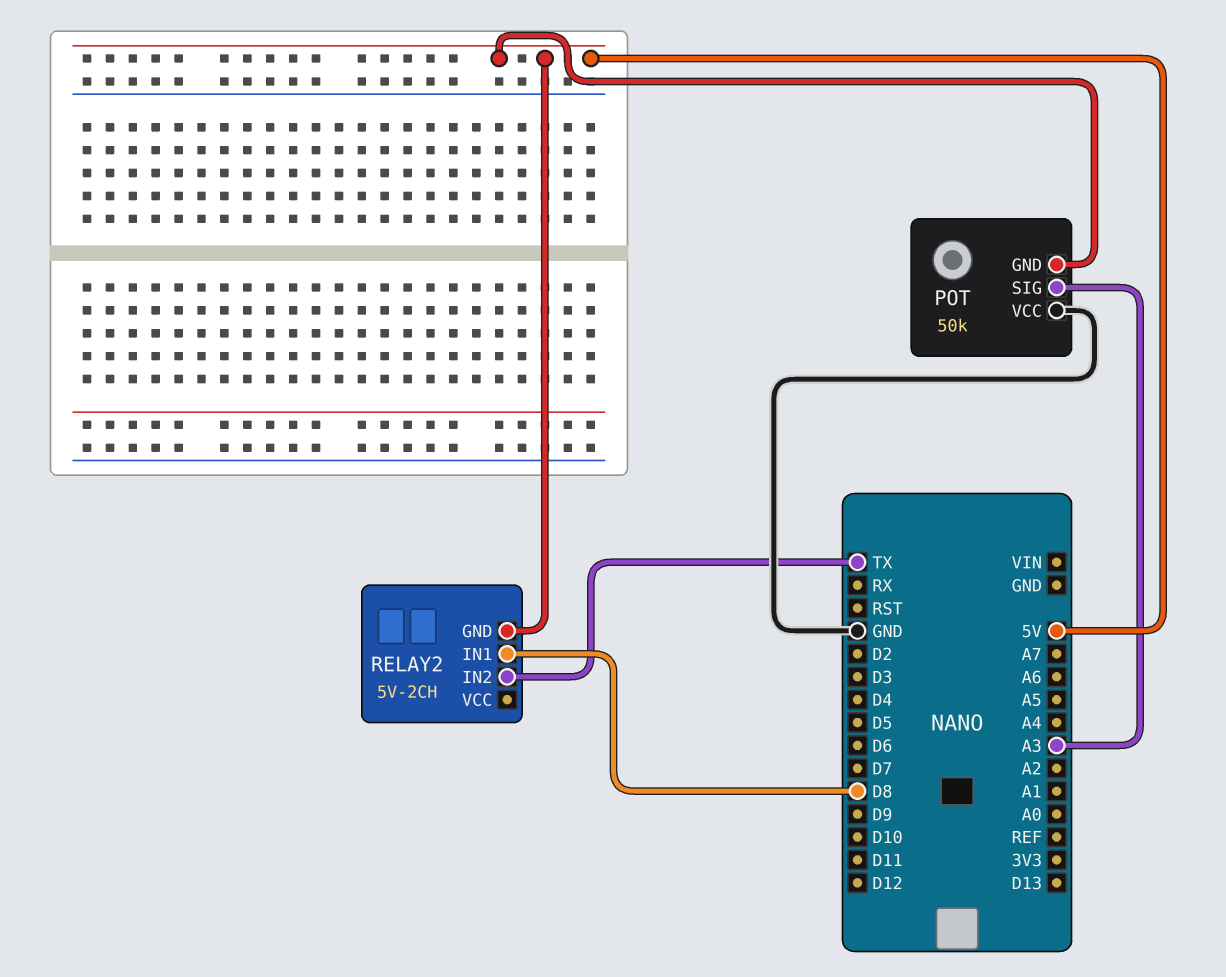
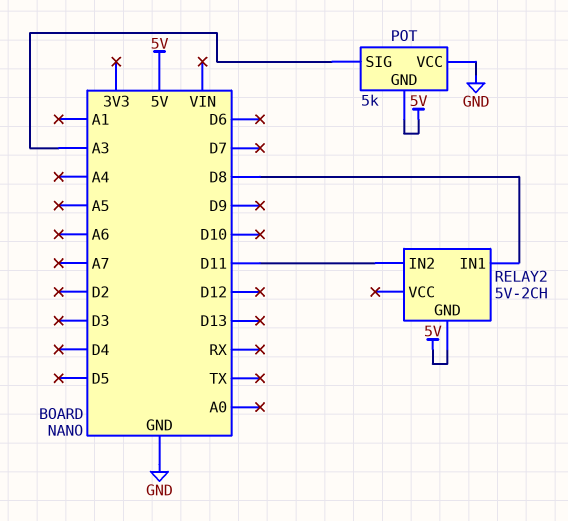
POT: 50k -> 5k
RELAY2 pin IN2: TX -> D11

